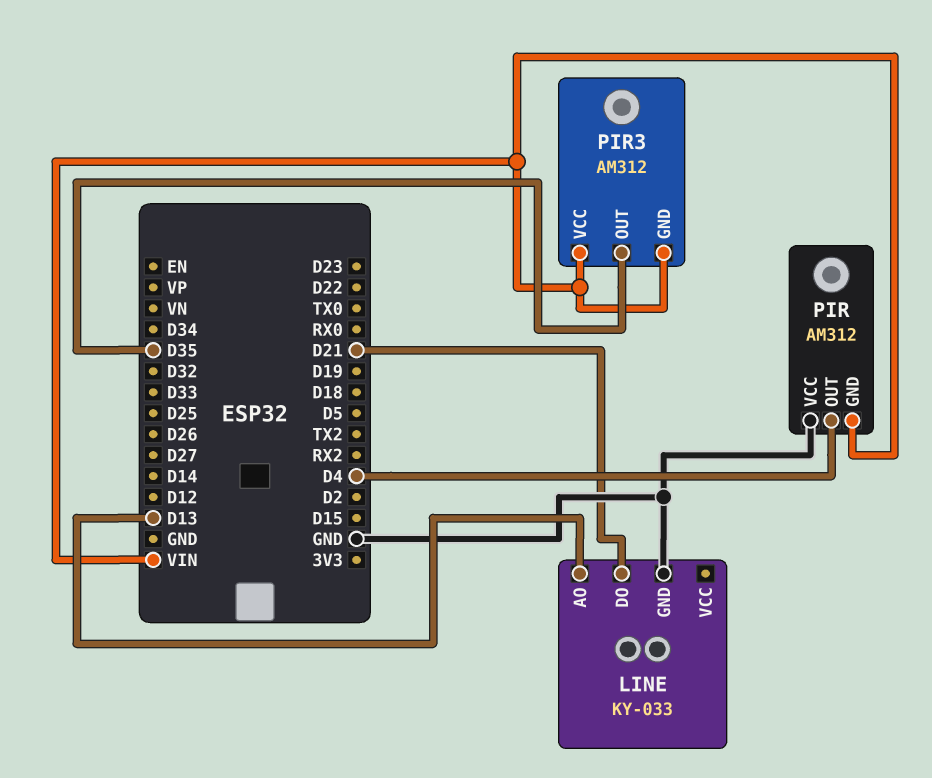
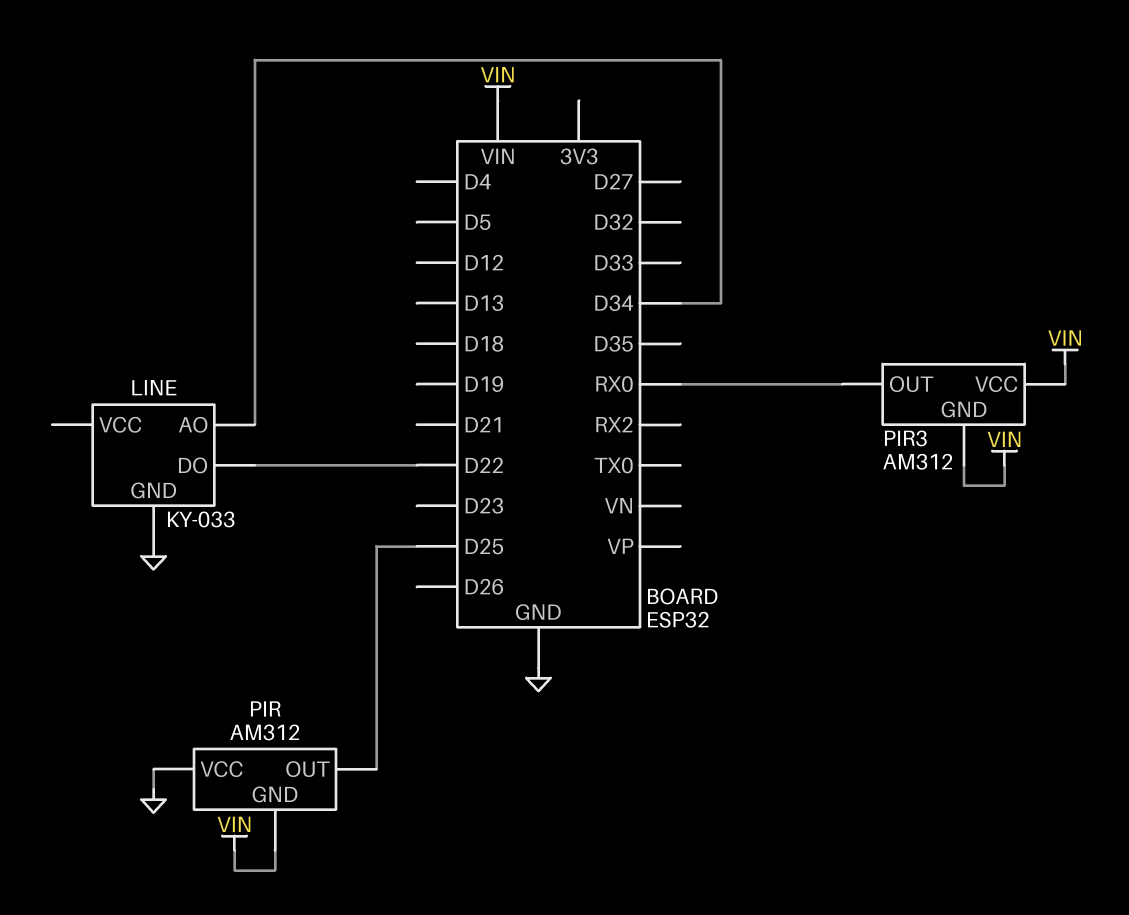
LINE pin AO: D13 -> D34
LINE pin DO: D21 -> D22
PIR pin OUT: D4 -> D25
PIR3 pin OUT: D35 -> RX0

